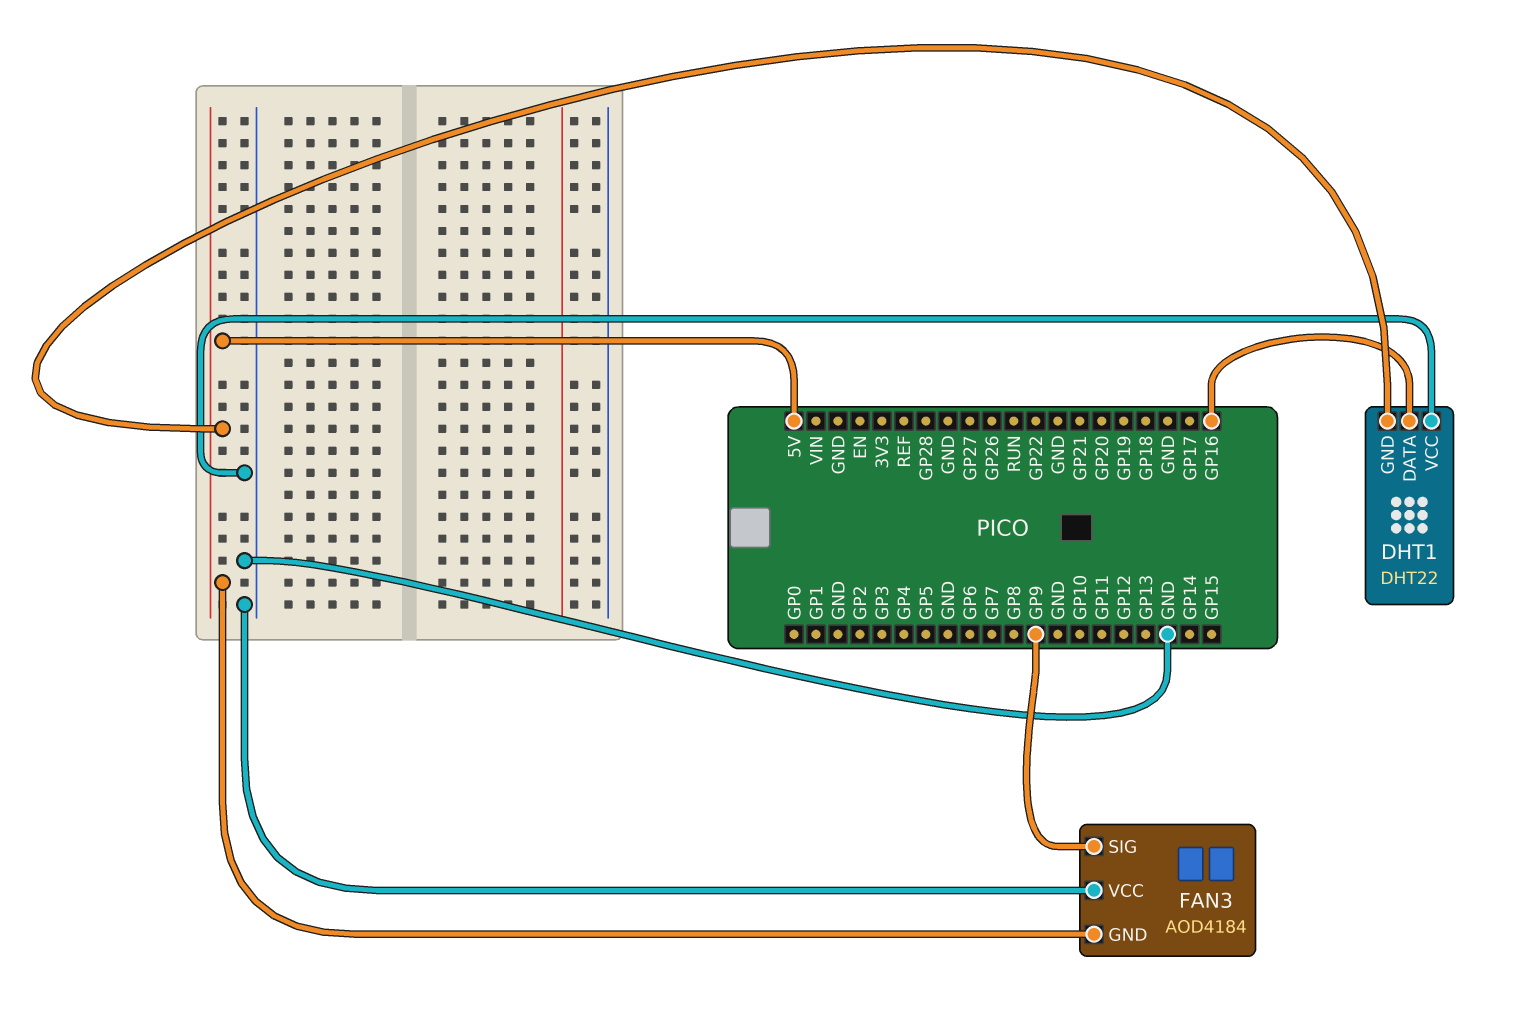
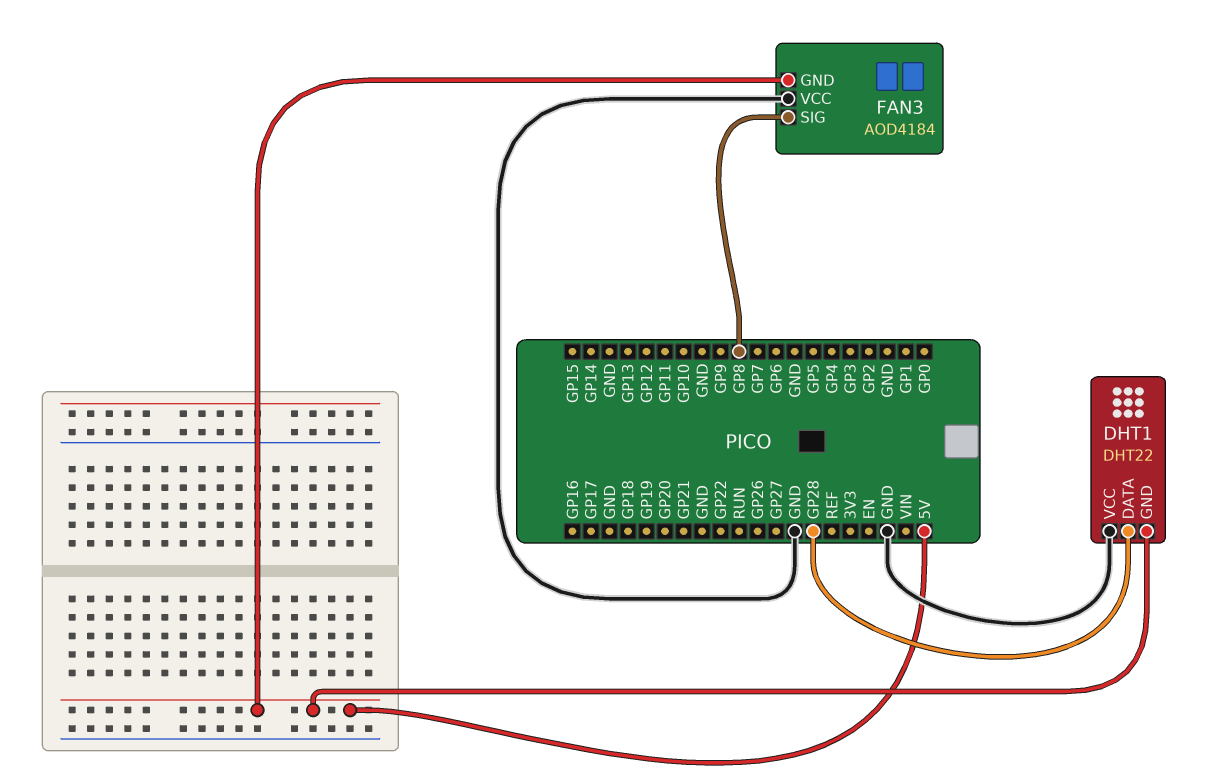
DHT1 pin DATA: GP16 -> GP28
FAN3 pin SIG: GP9 -> GP8

